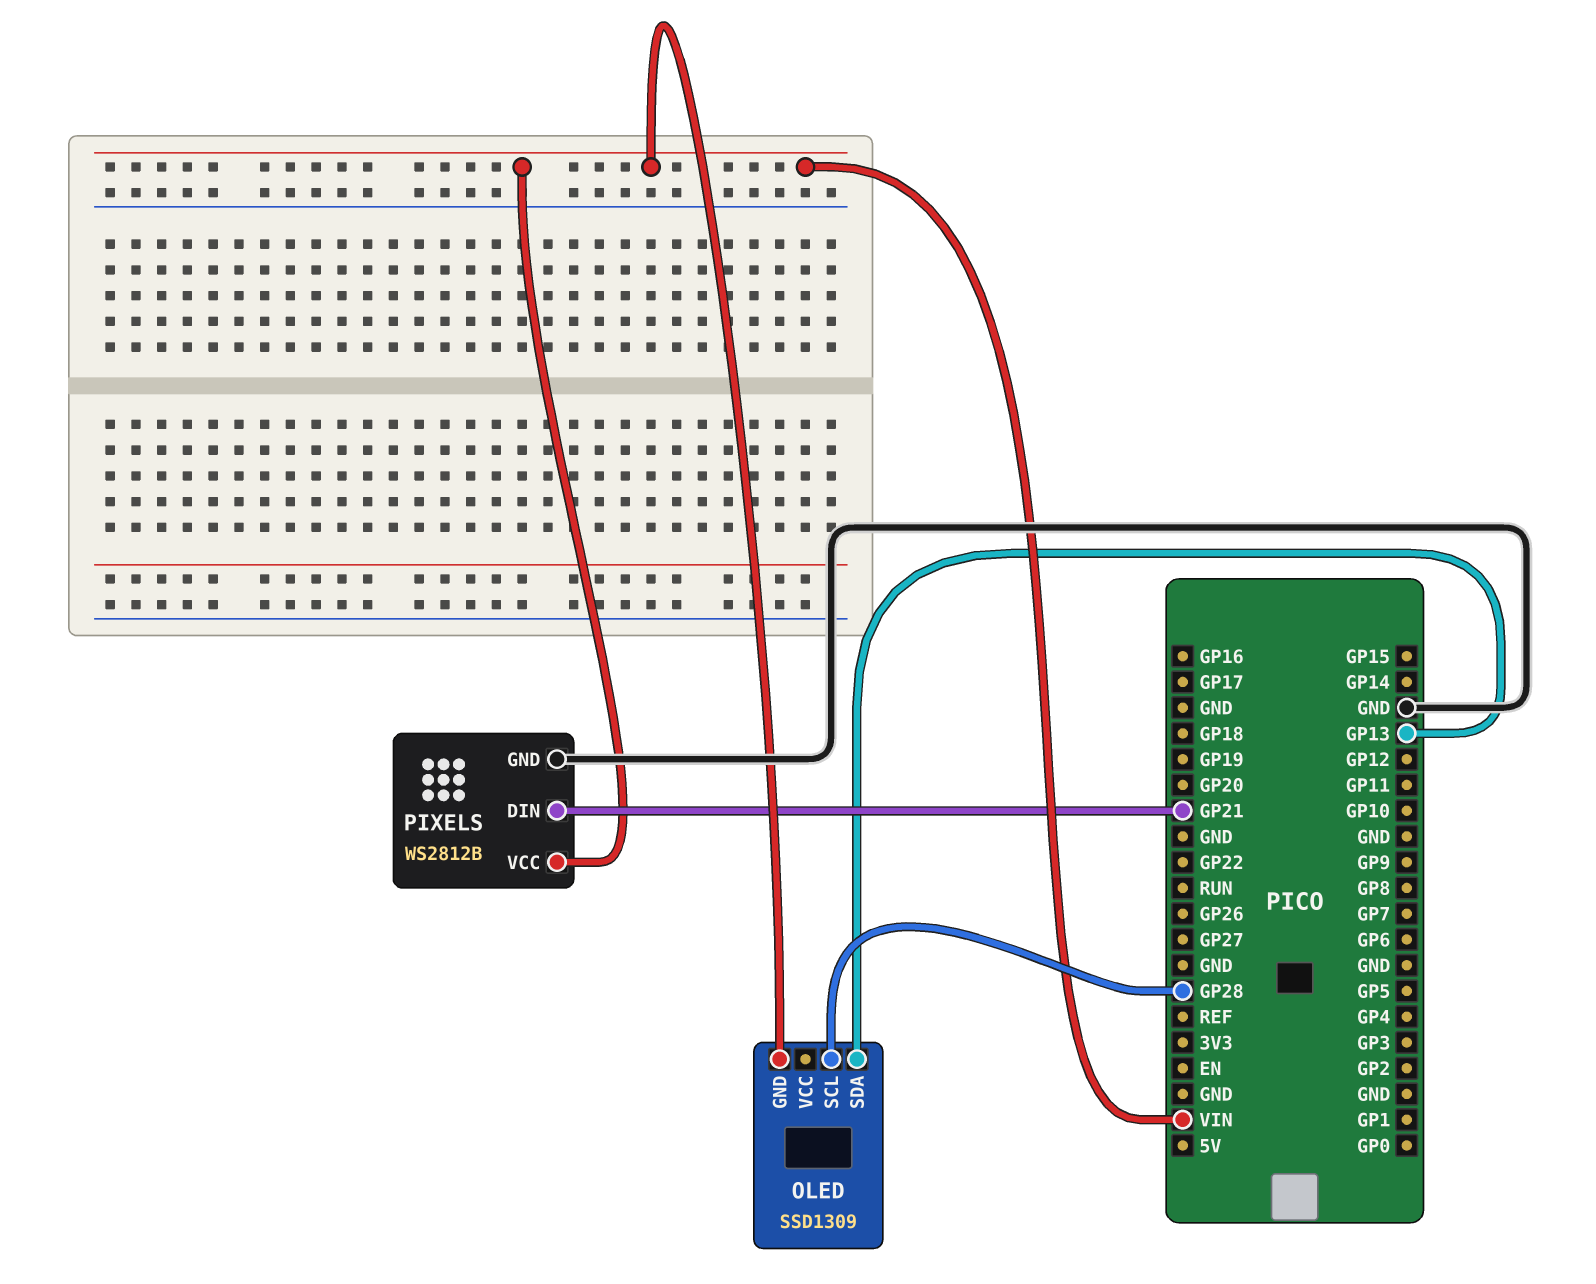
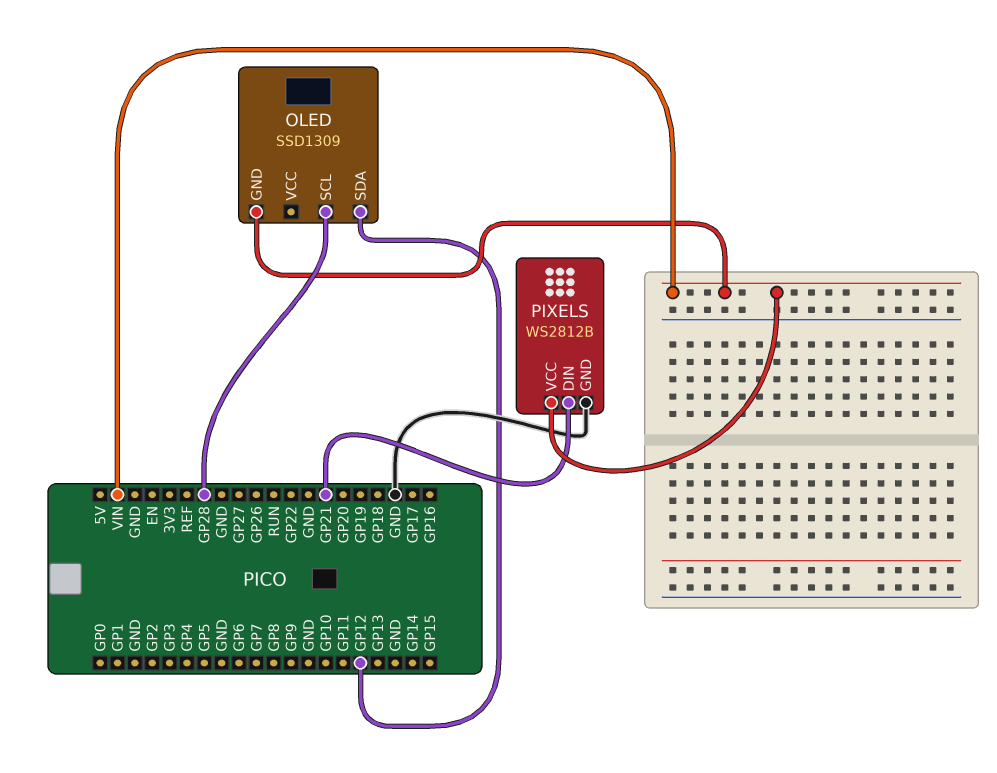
OLED pin SDA: GP13 -> GP12

